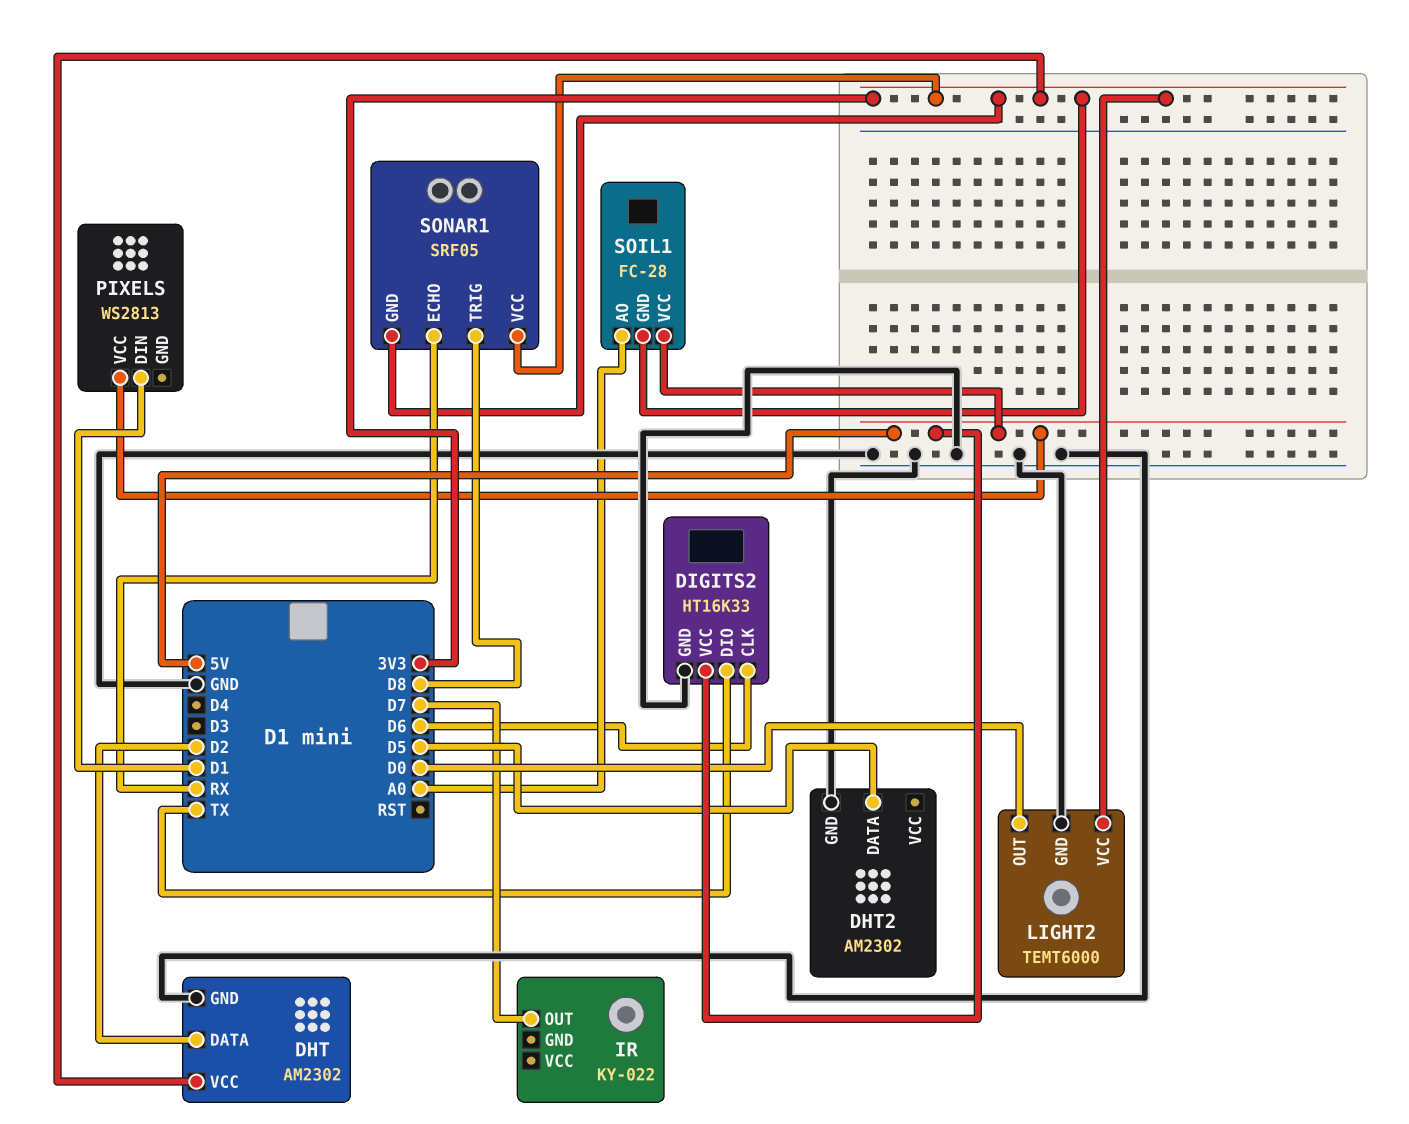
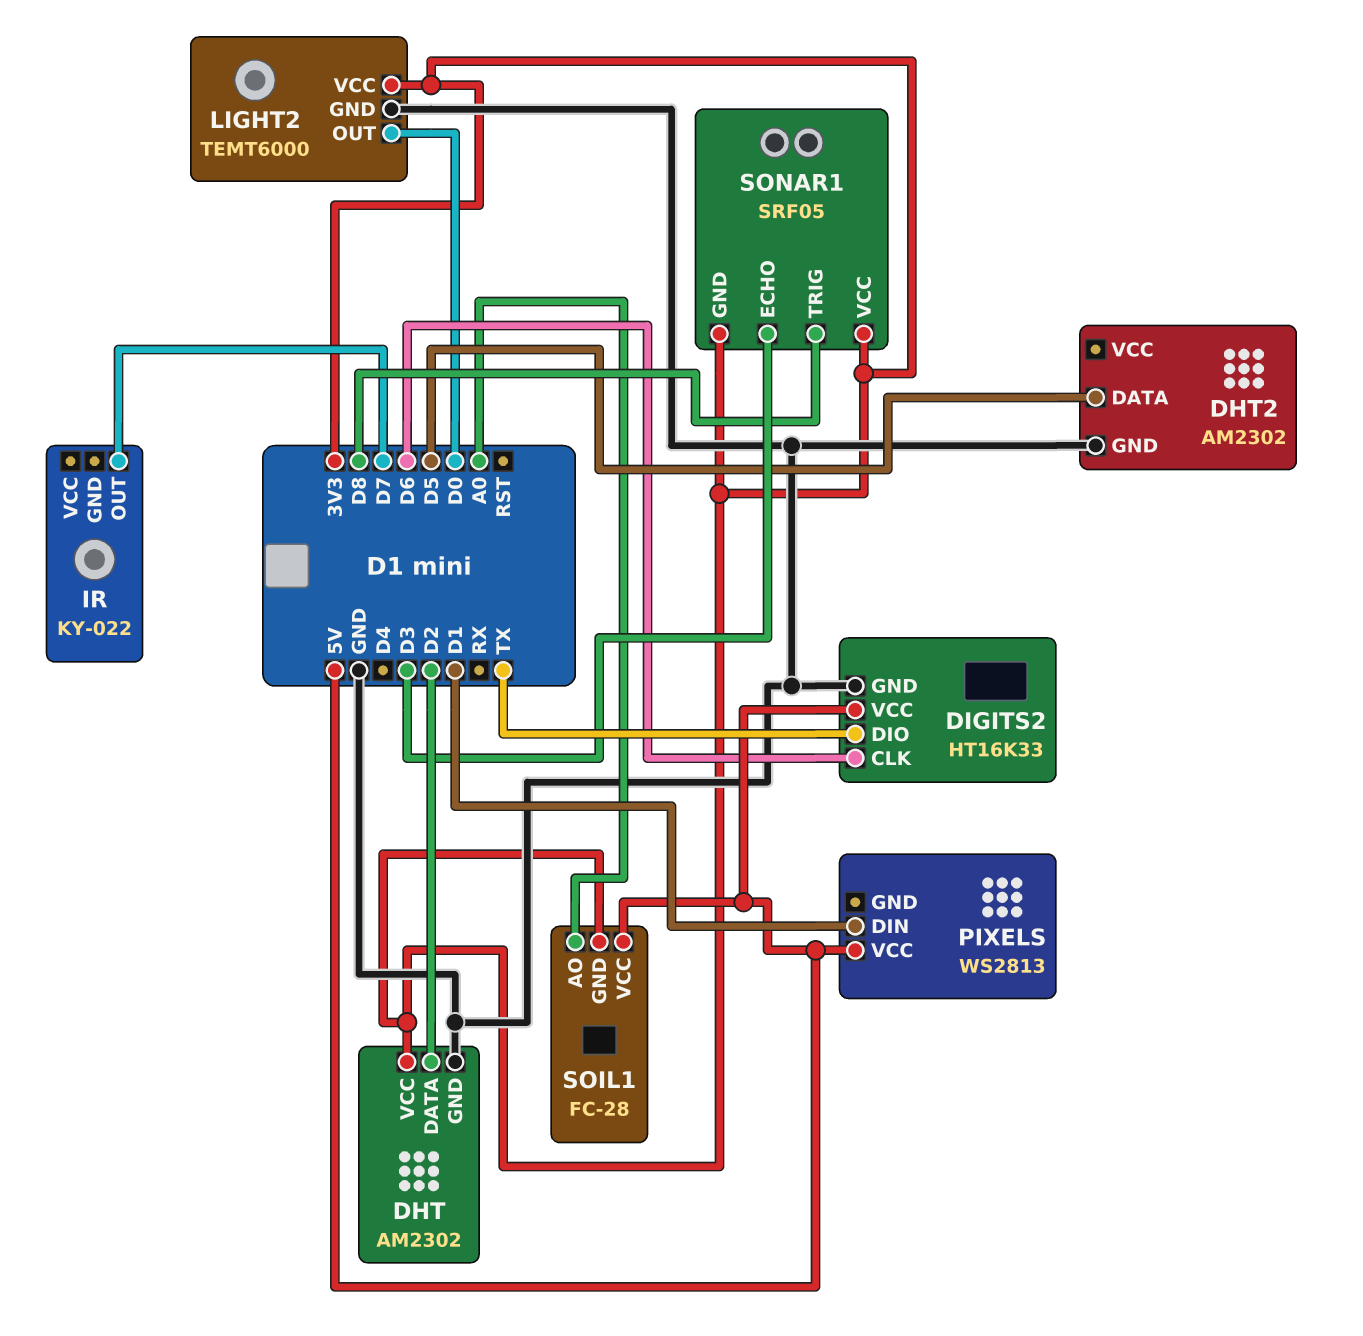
SONAR1 pin ECHO: RX -> D3

